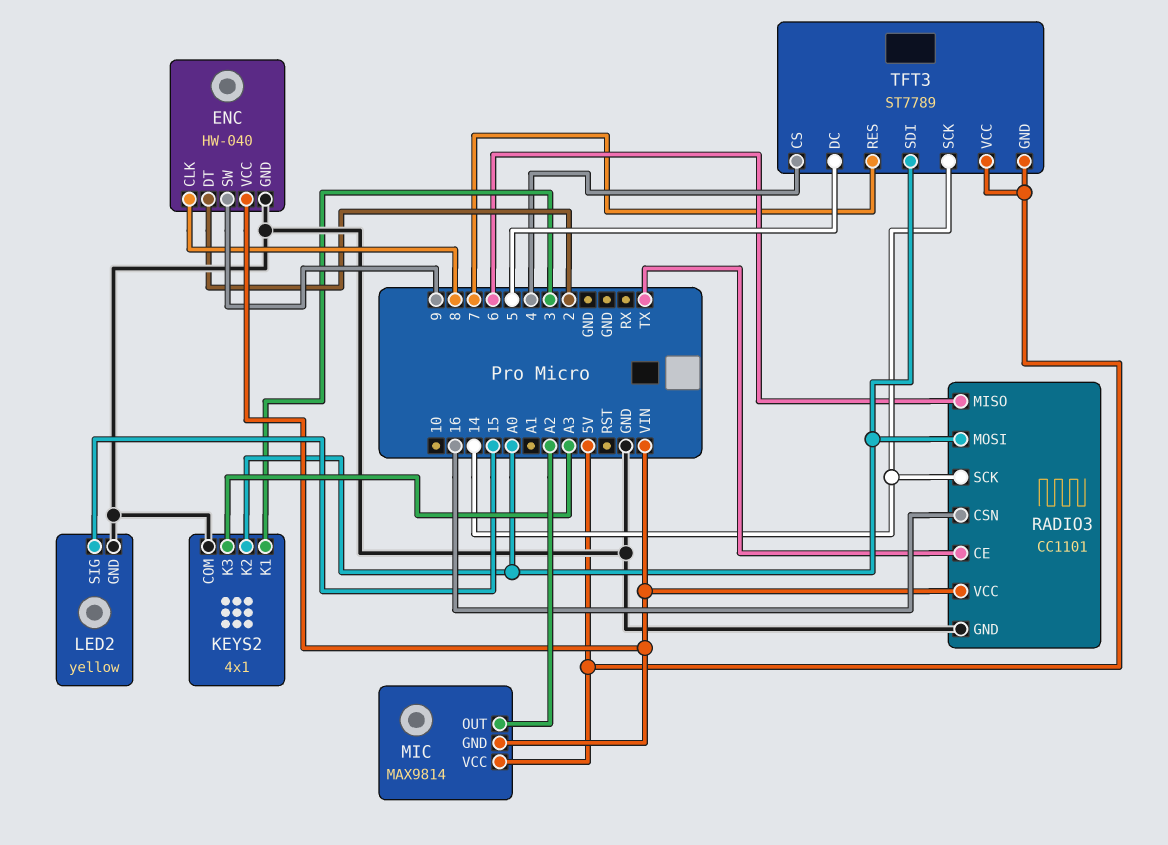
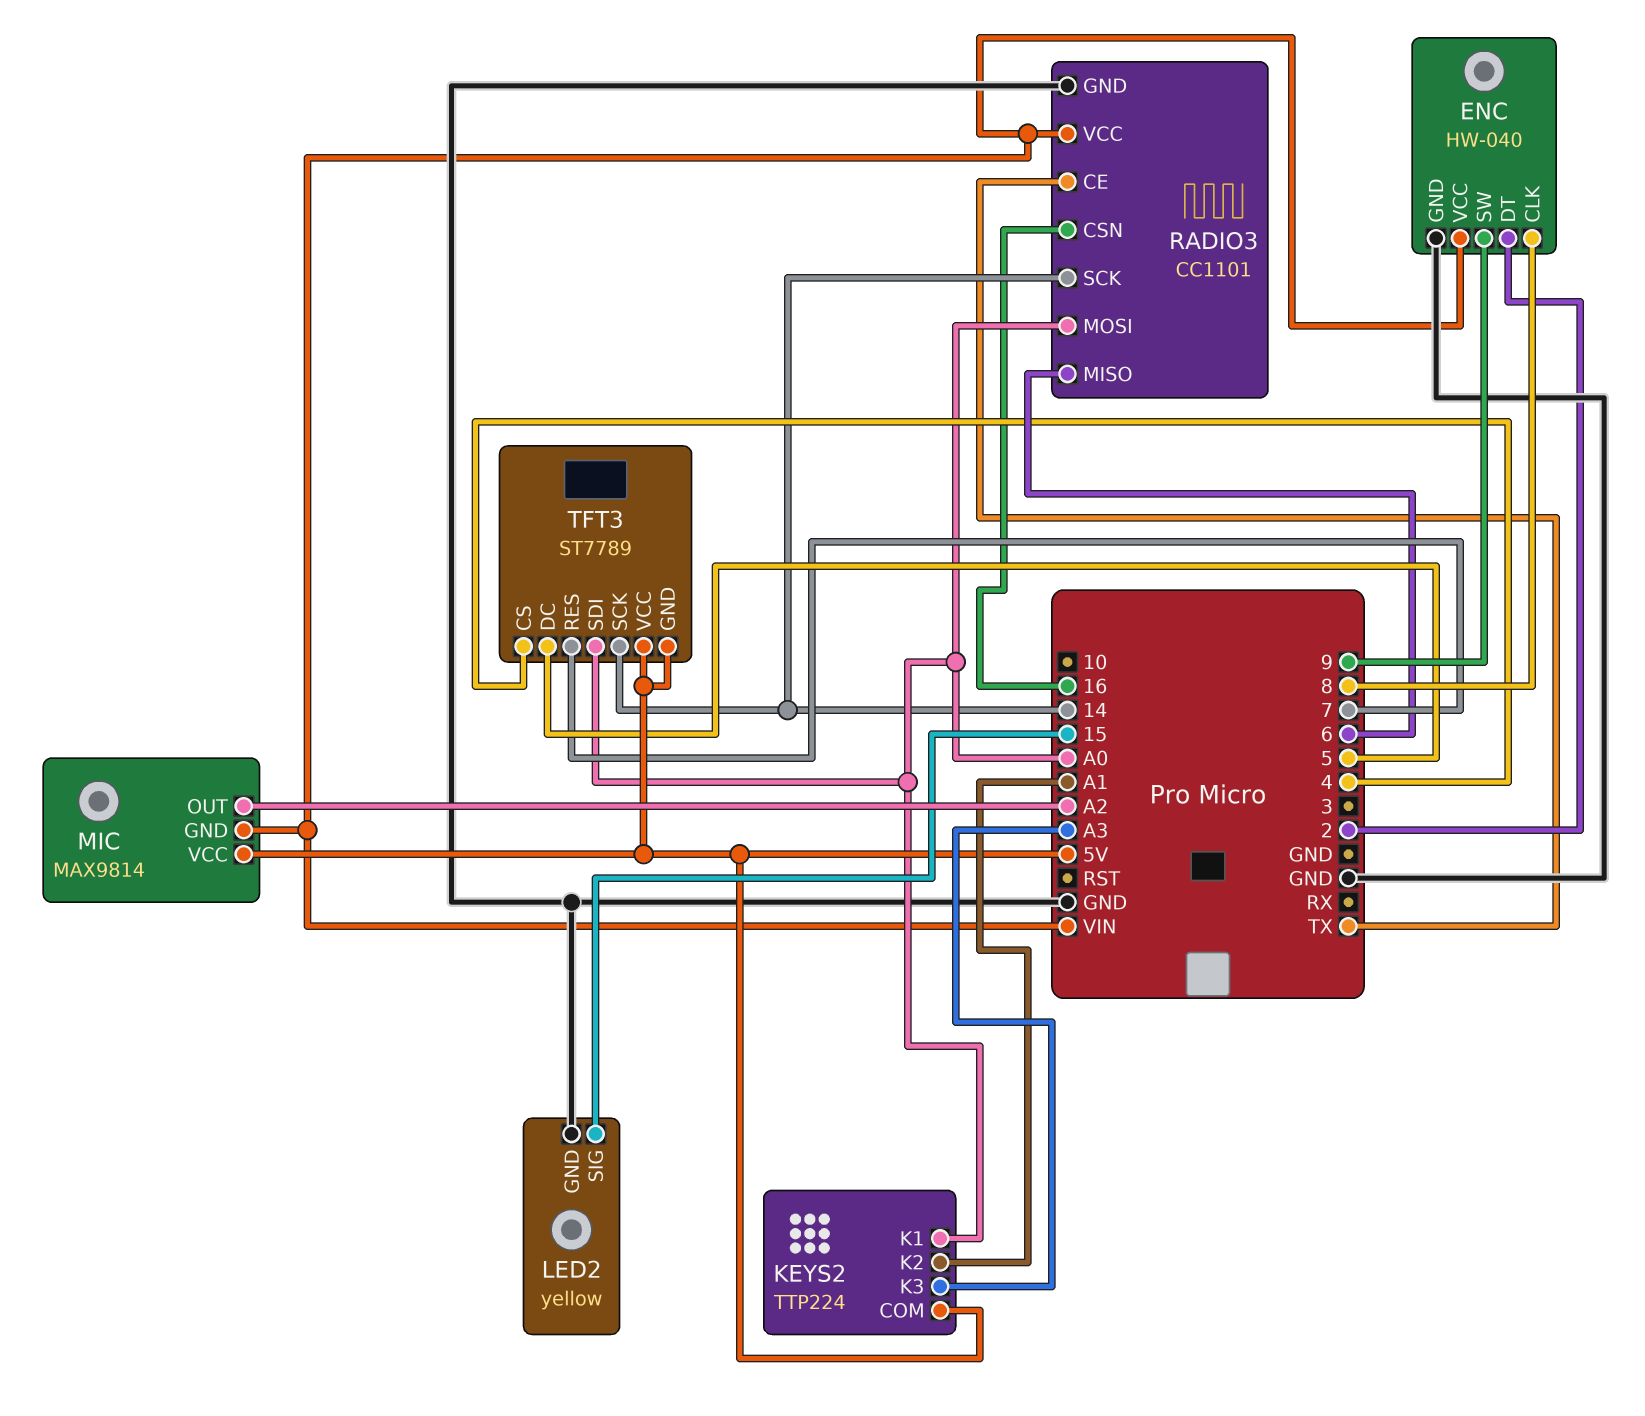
KEYS2: 4x1 -> TTP224
KEYS2 pin COM: GND -> 5V
KEYS2 pin K1: 3 -> A0
KEYS2 pin K2: A0 -> A1

